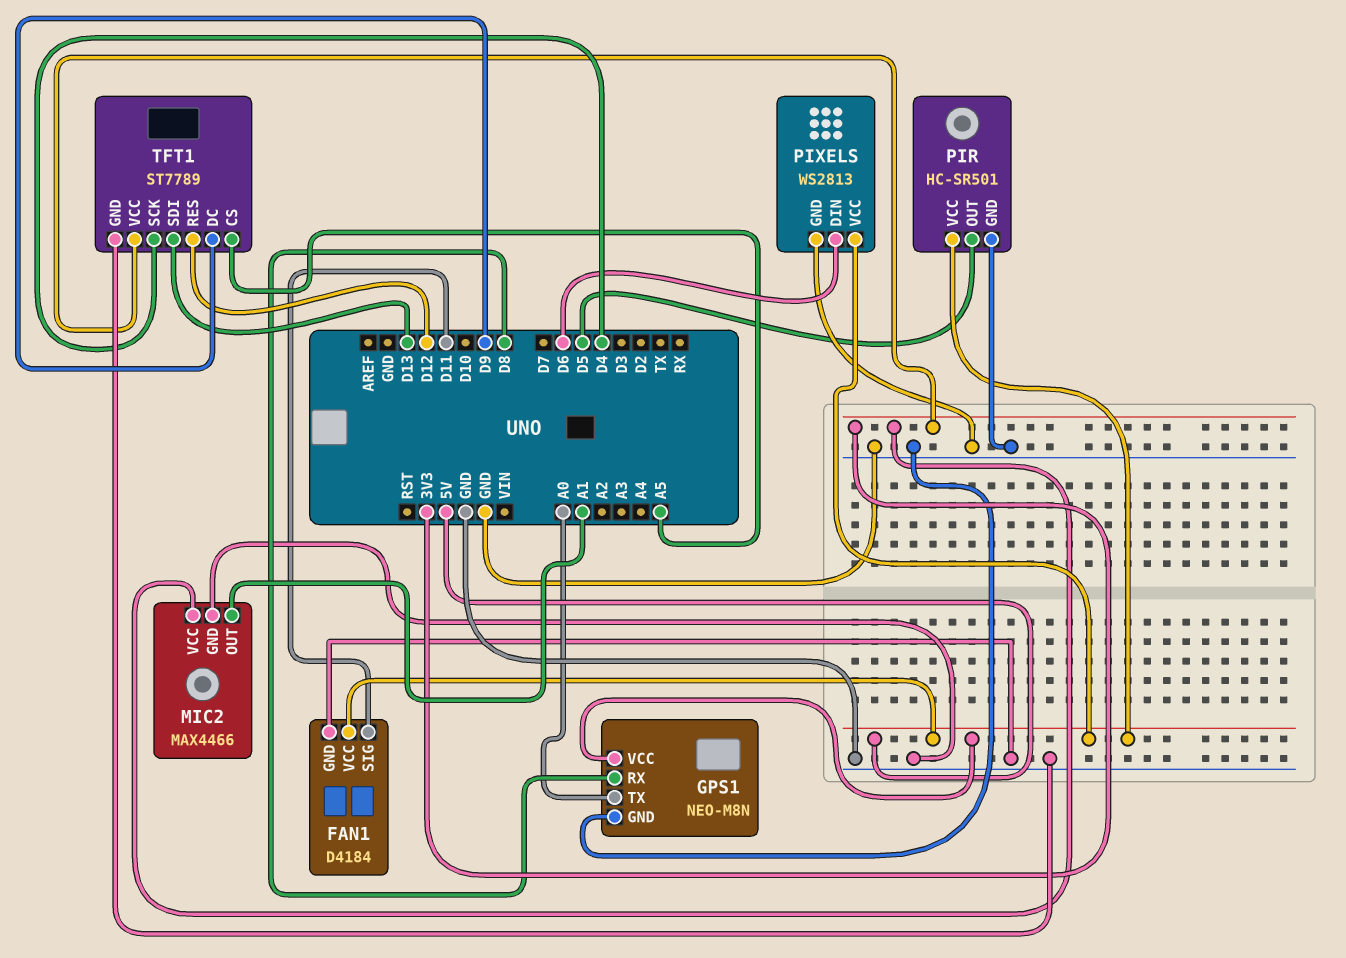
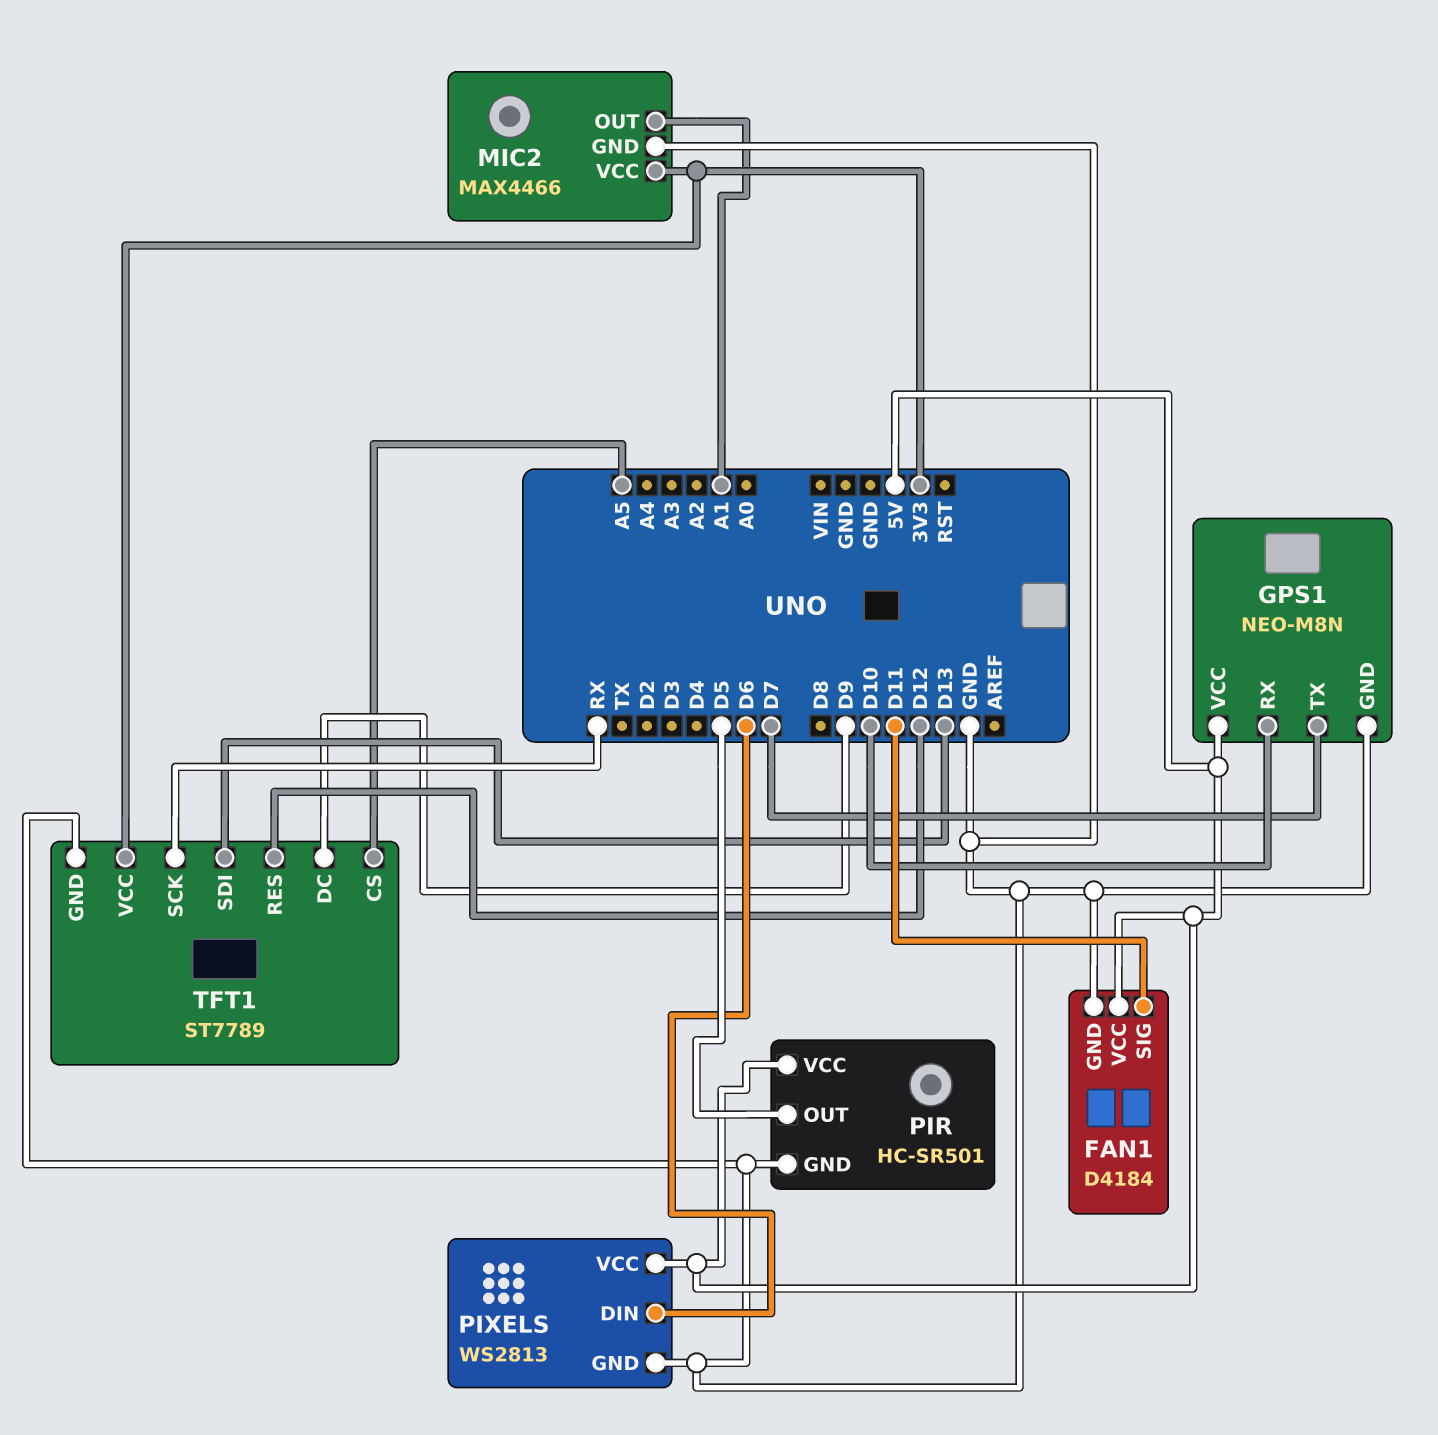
GPS1 pin RX: D8 -> D10
GPS1 pin TX: A0 -> D7
TFT1 pin SCK: D4 -> RX

